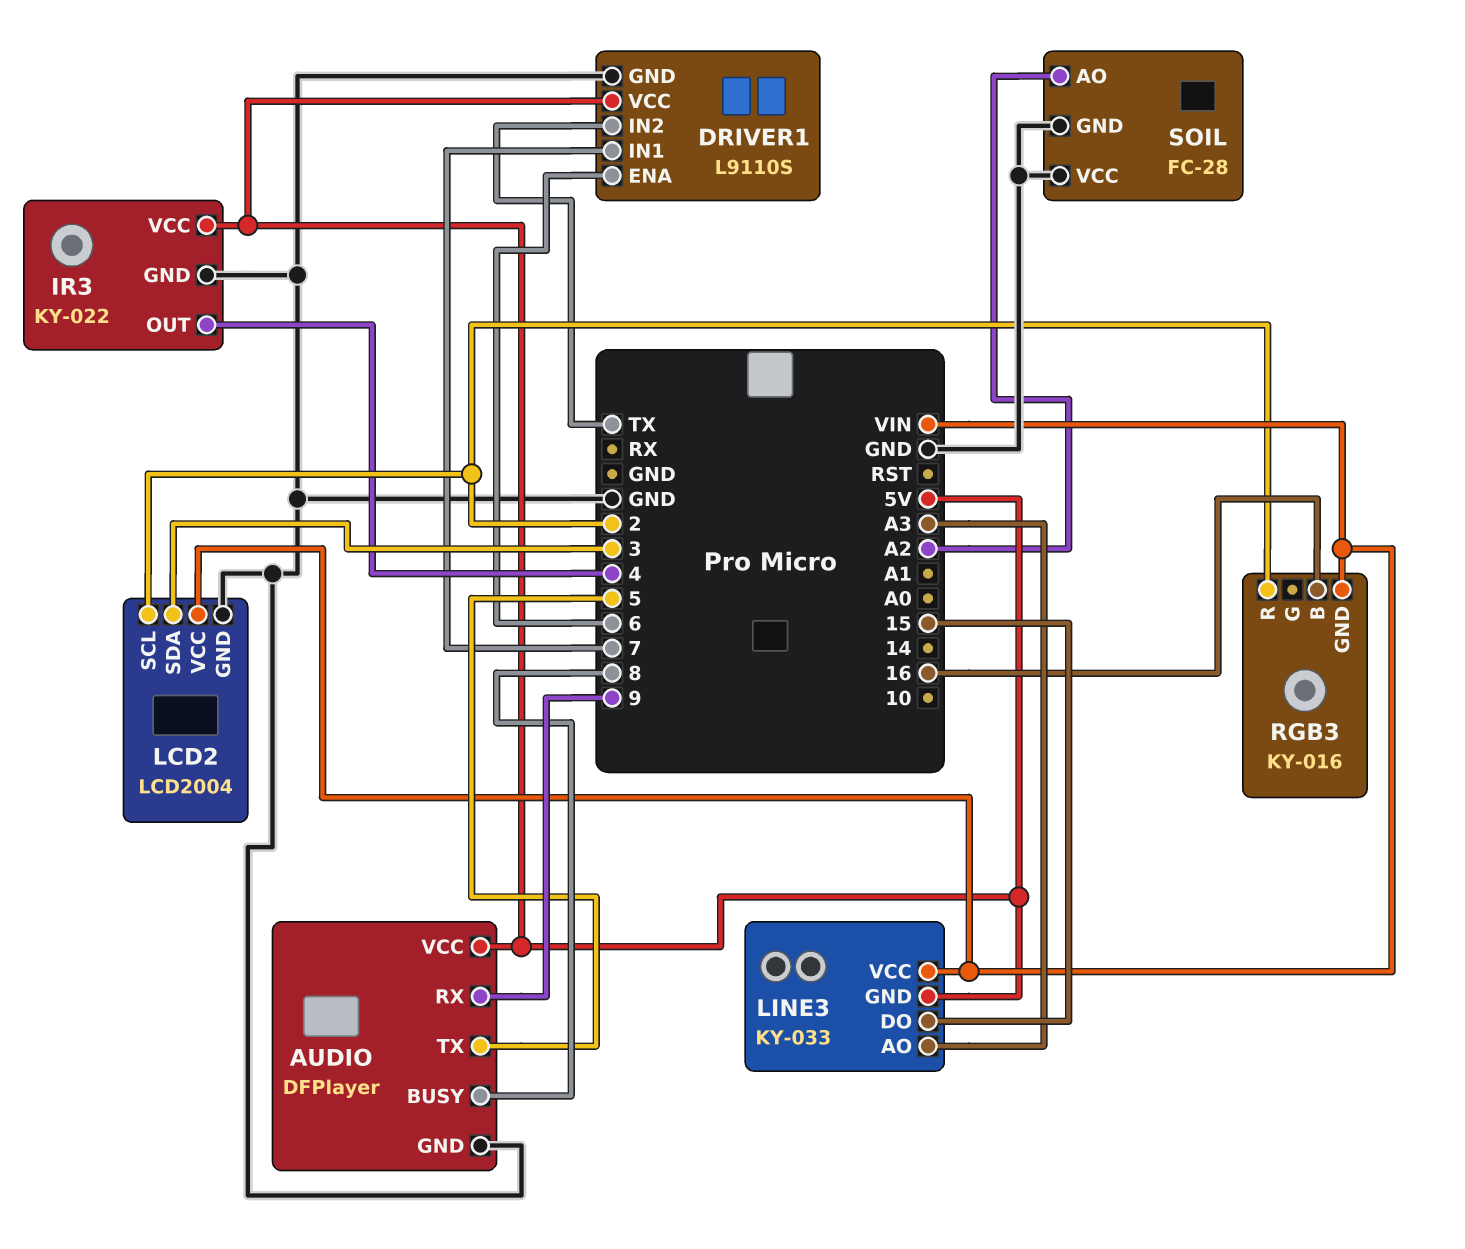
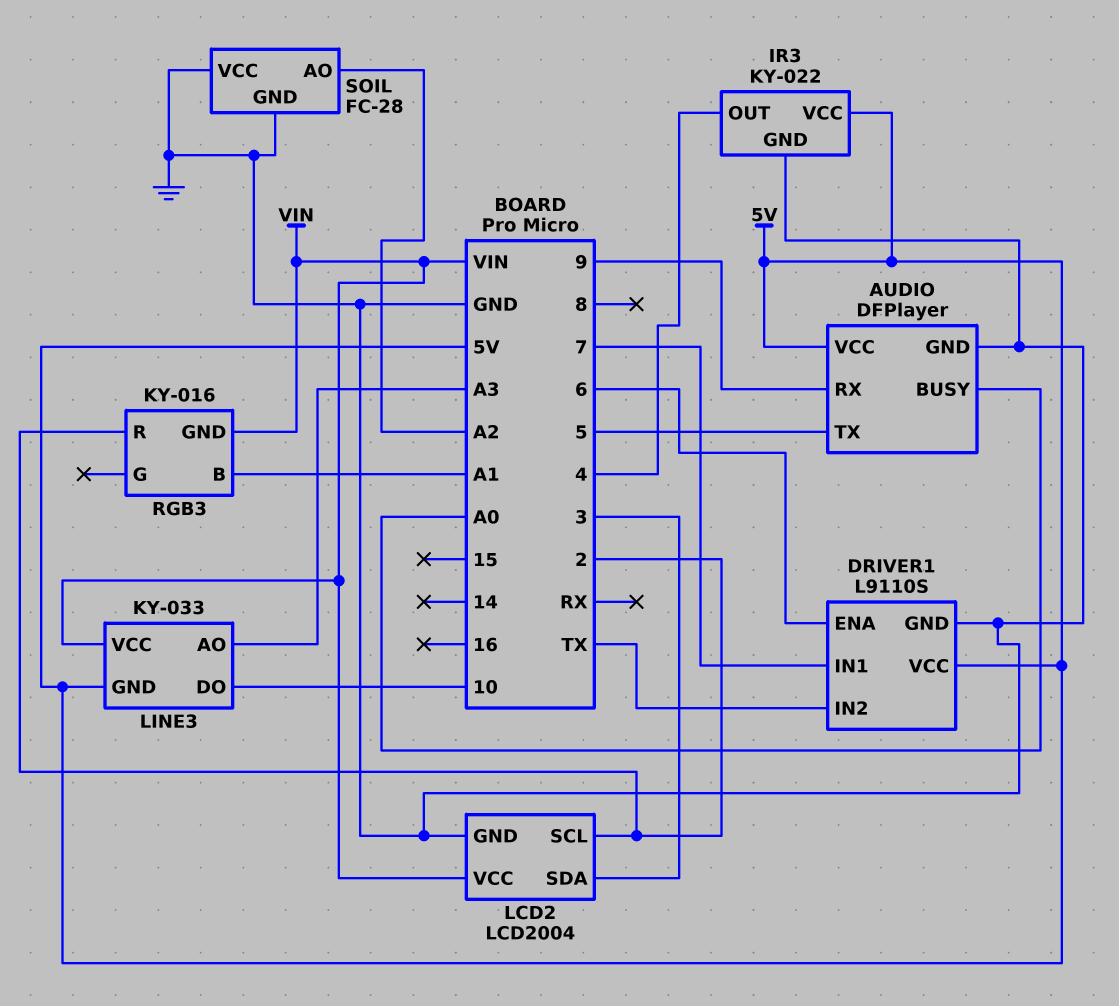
AUDIO pin BUSY: 8 -> A0
LINE3 pin DO: 15 -> 10
RGB3 pin B: 16 -> A1

